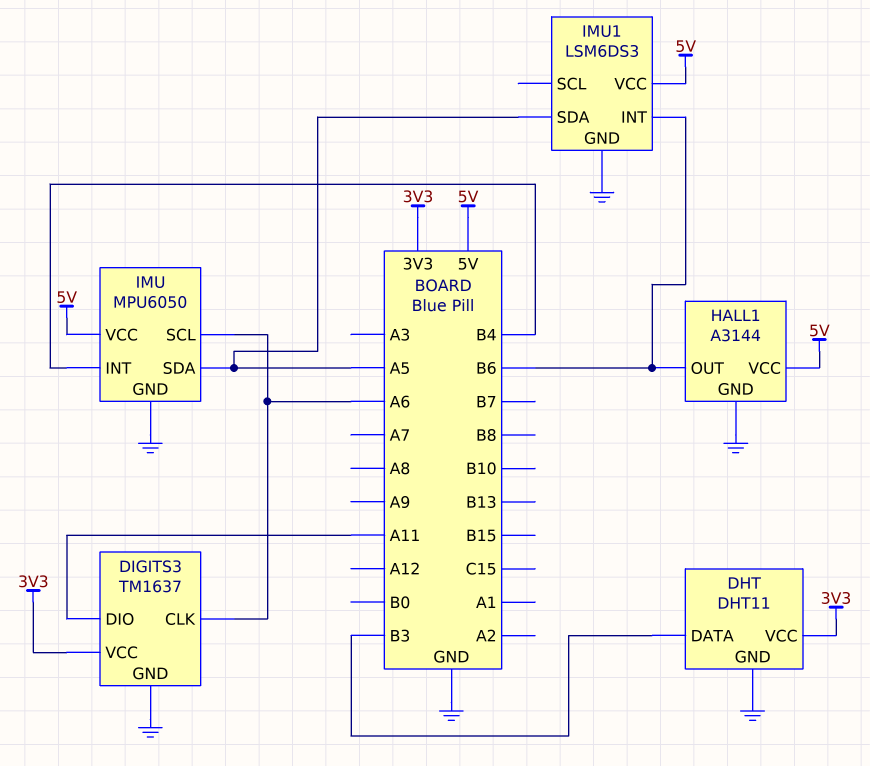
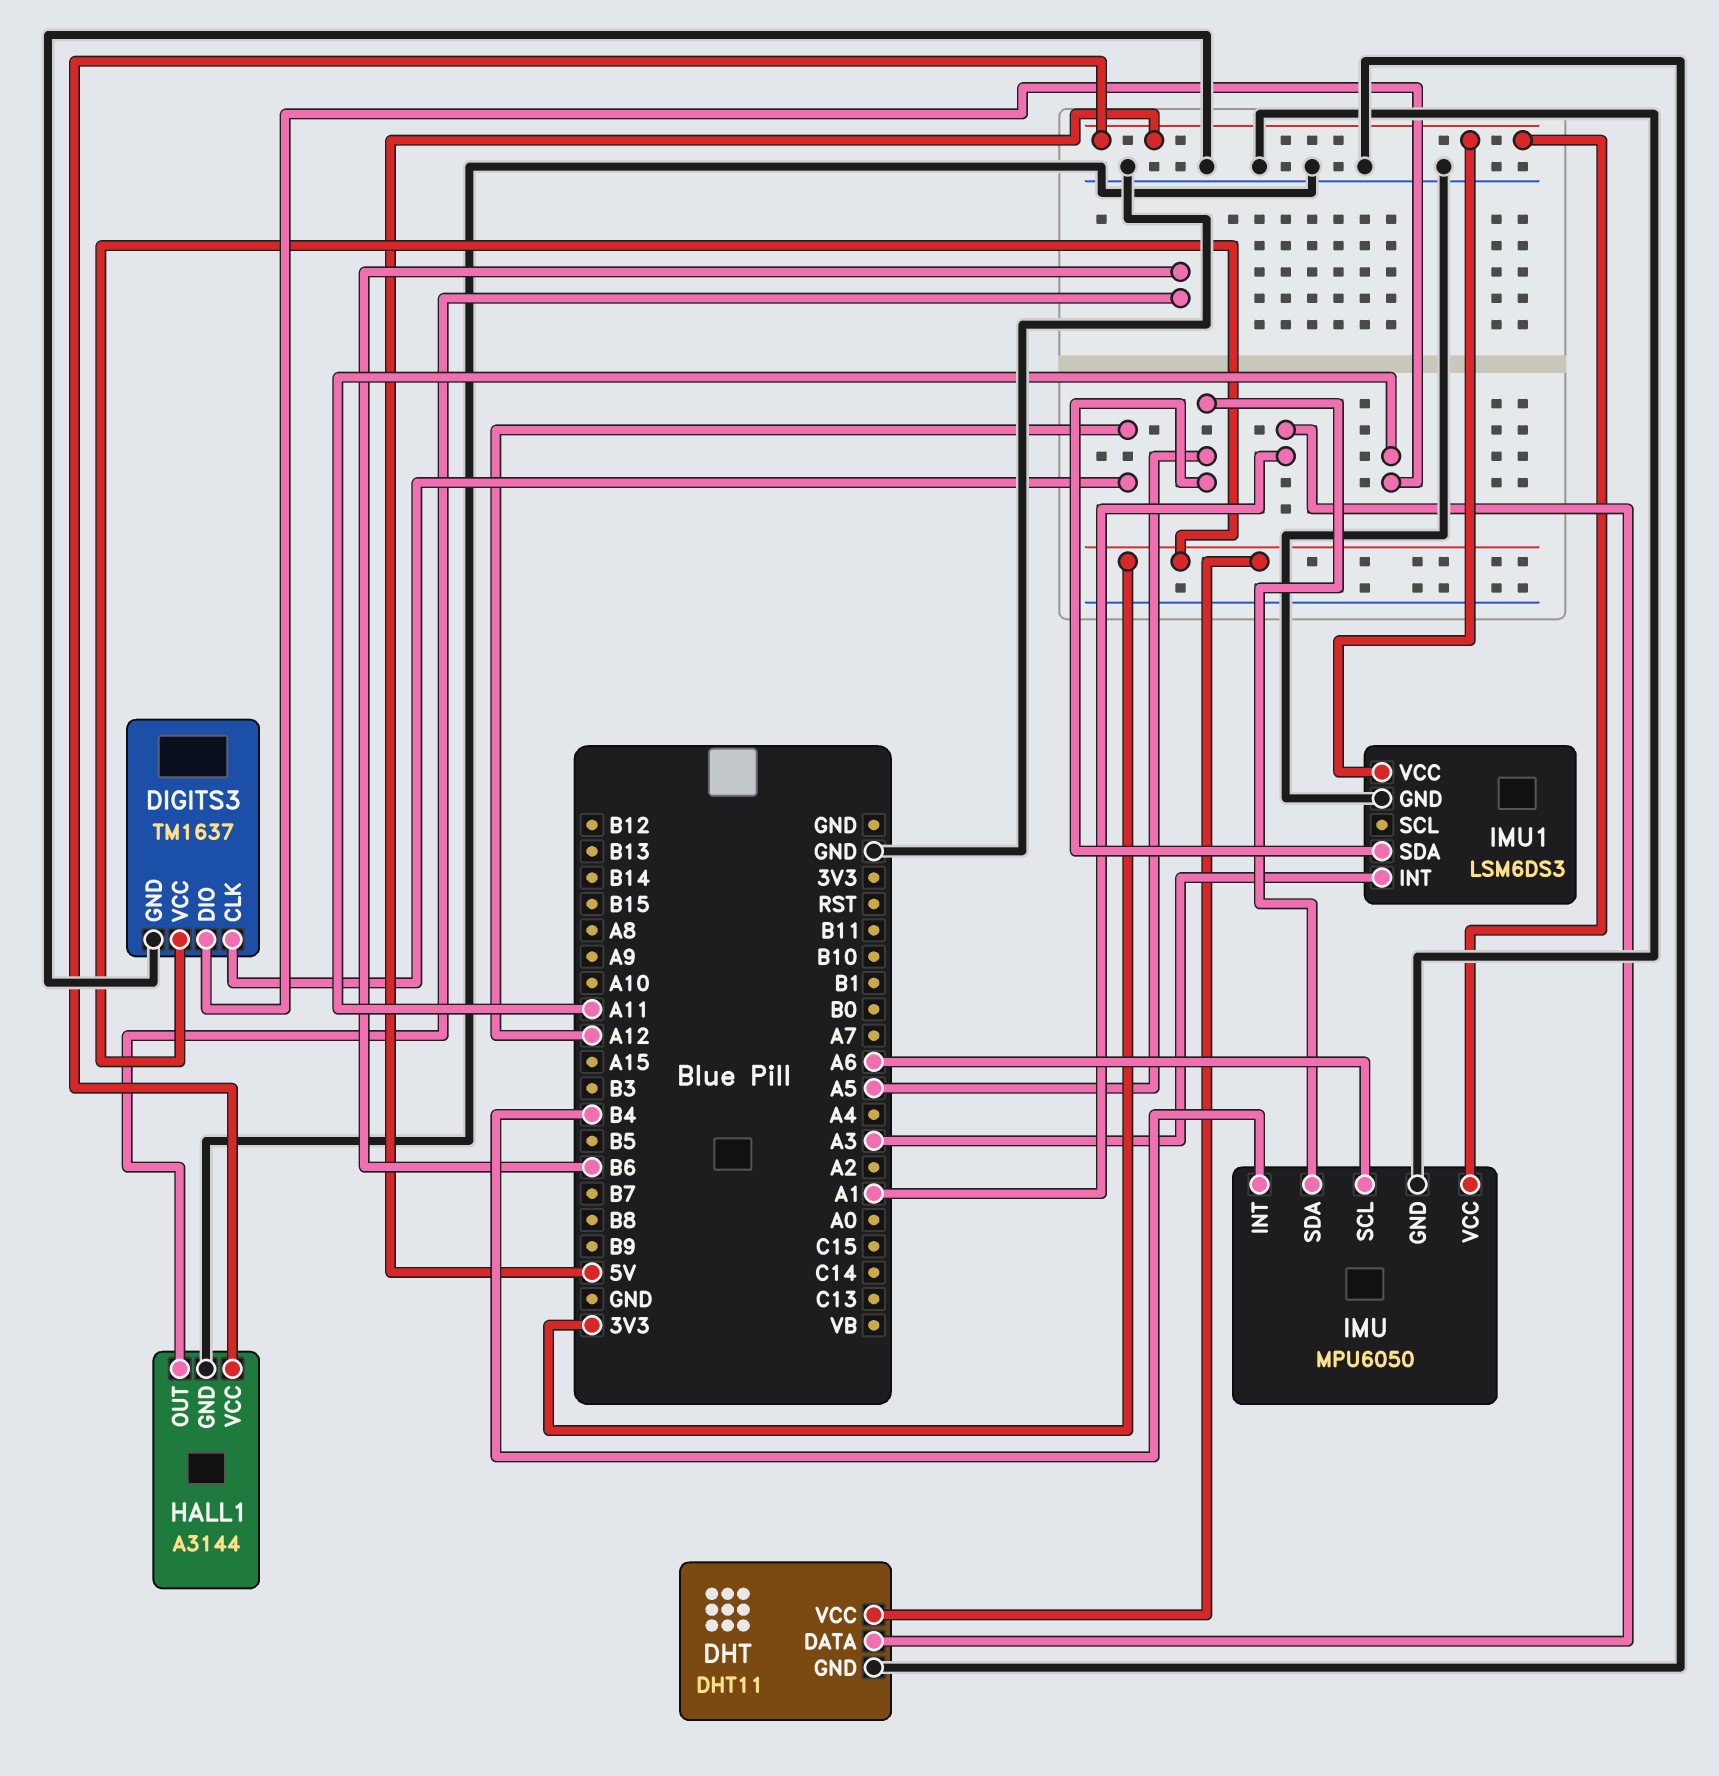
DHT pin DATA: B3 -> A1
DIGITS3 pin CLK: A6 -> A12
IMU1 pin INT: B6 -> A3

